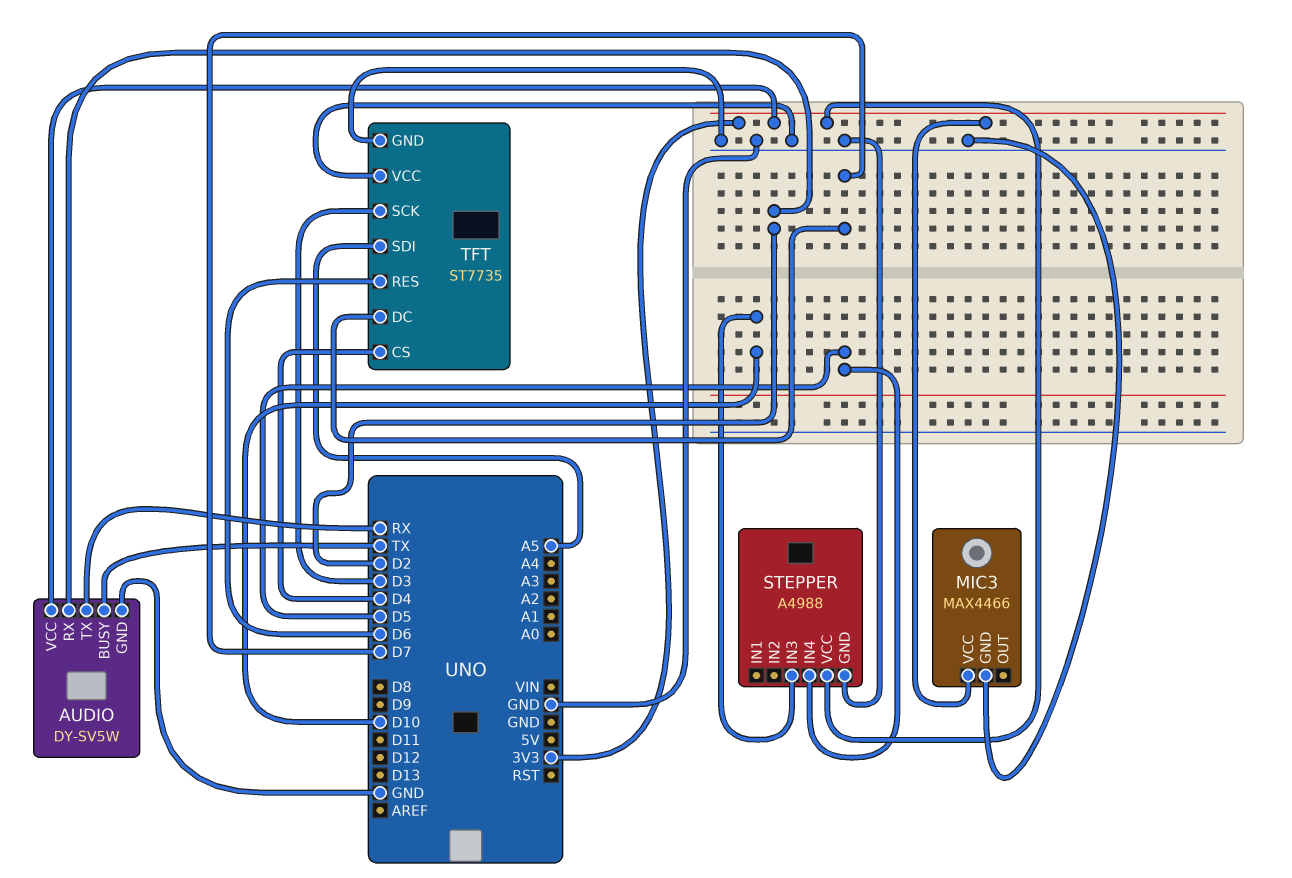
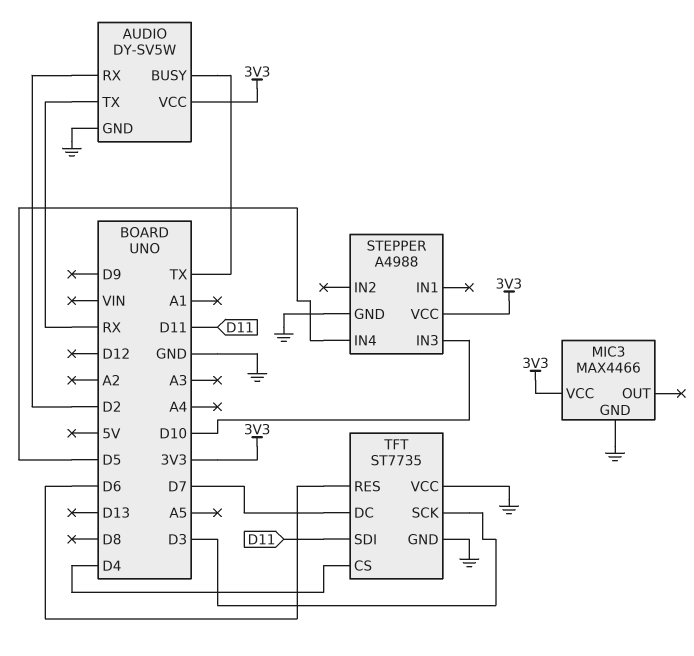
TFT pin SDI: A5 -> D11

